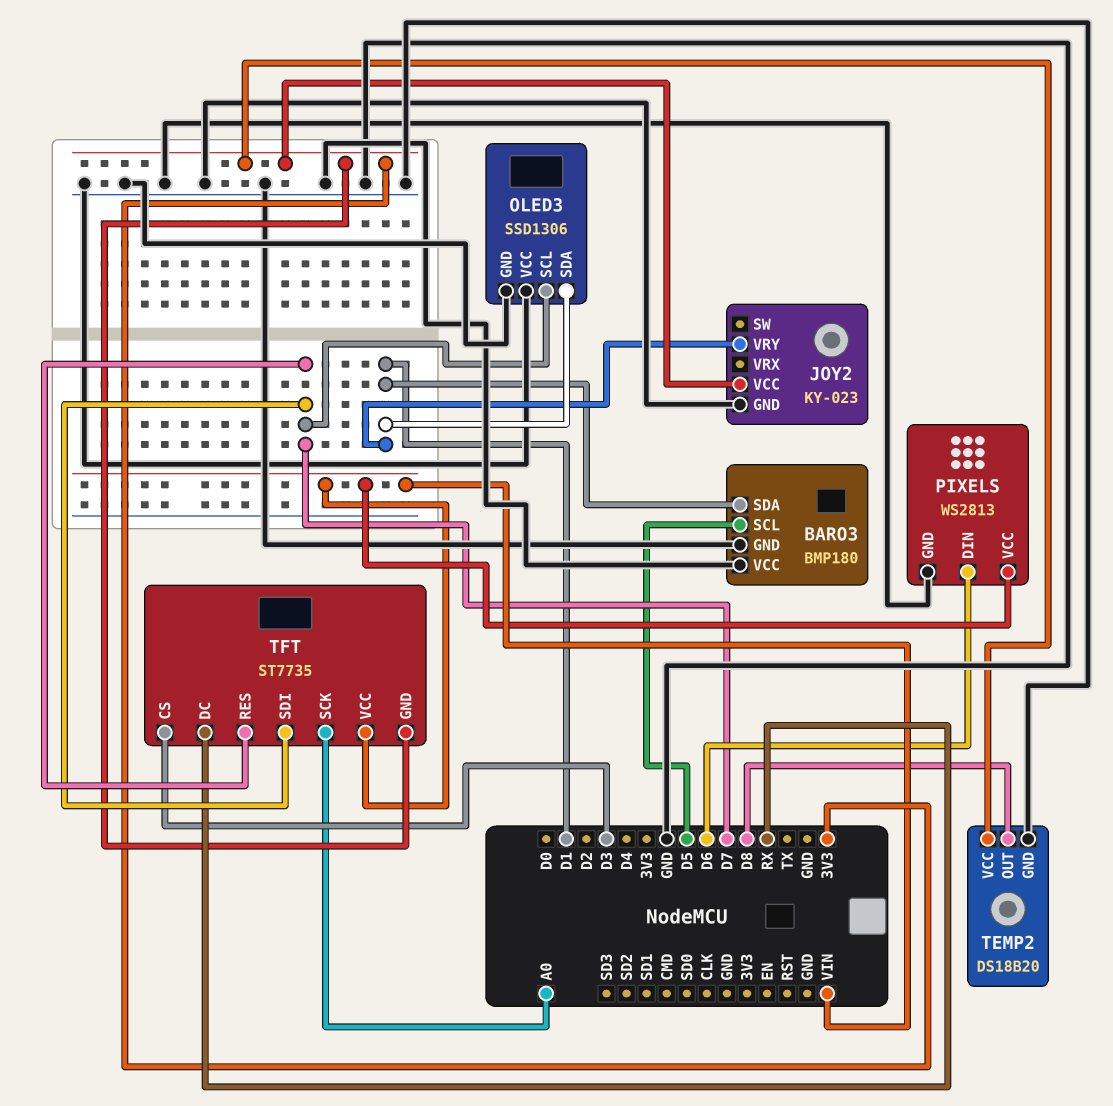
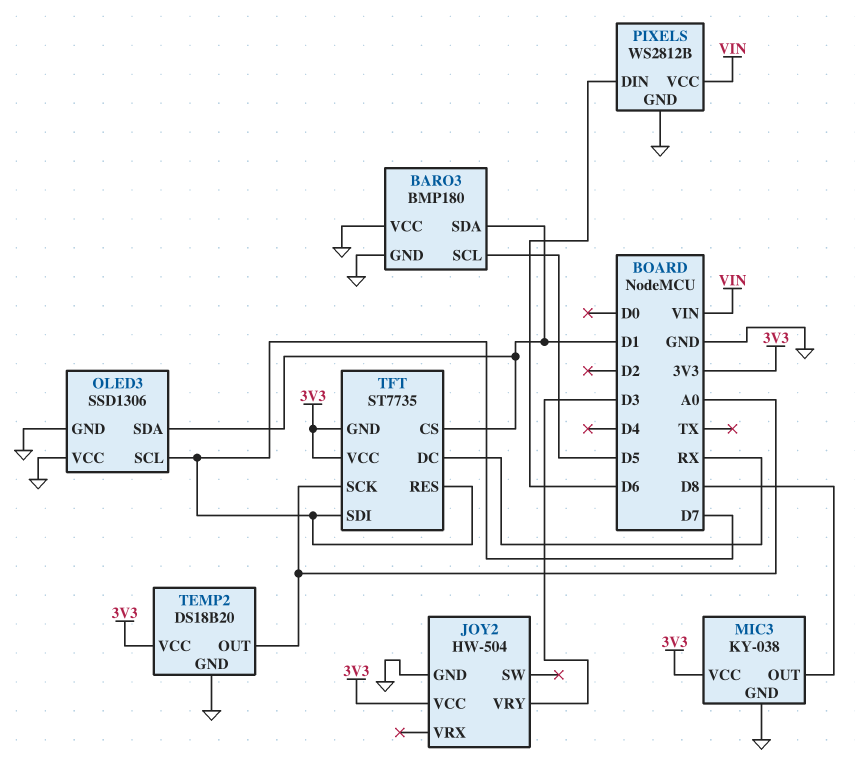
JOY2: KY-023 -> HW-504
JOY2 pin VRY: D1 -> D3
MIC3: none -> KY-038
MIC3 pin GND: none -> GND
MIC3 pin OUT: none -> D8
MIC3 pin VCC: none -> 3V3
PIXELS: WS2813 -> WS2812B
TEMP2 pin OUT: D8 -> A0
TFT pin CS: D3 -> D1
TFT pin VCC: VIN -> 3V3

